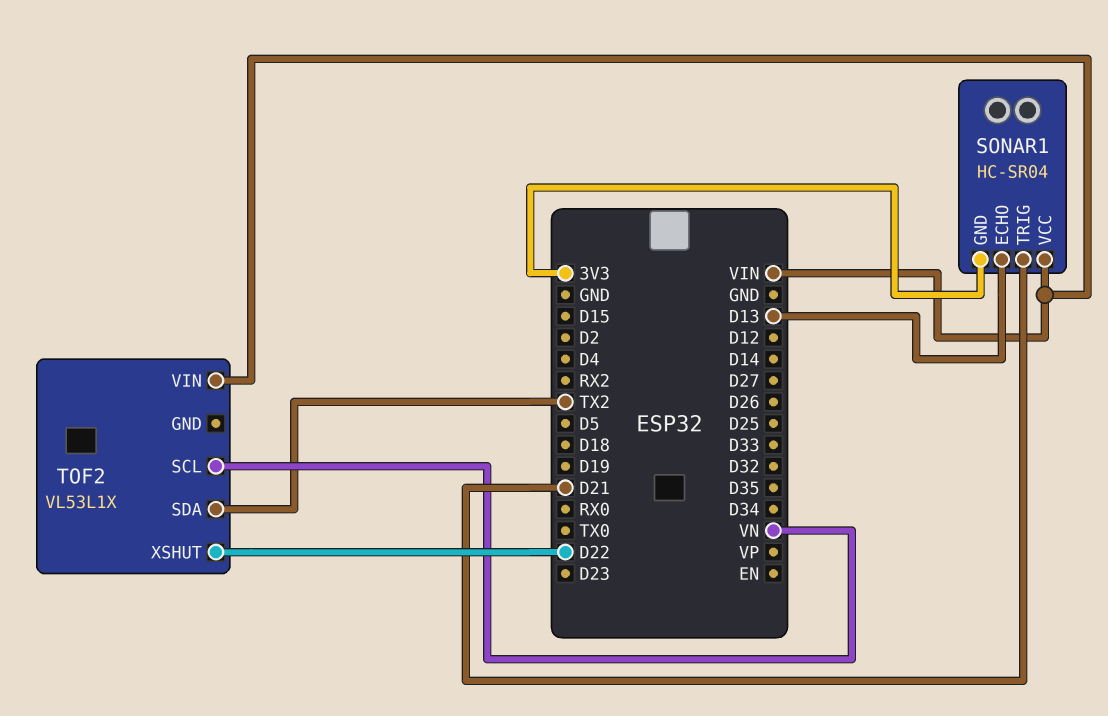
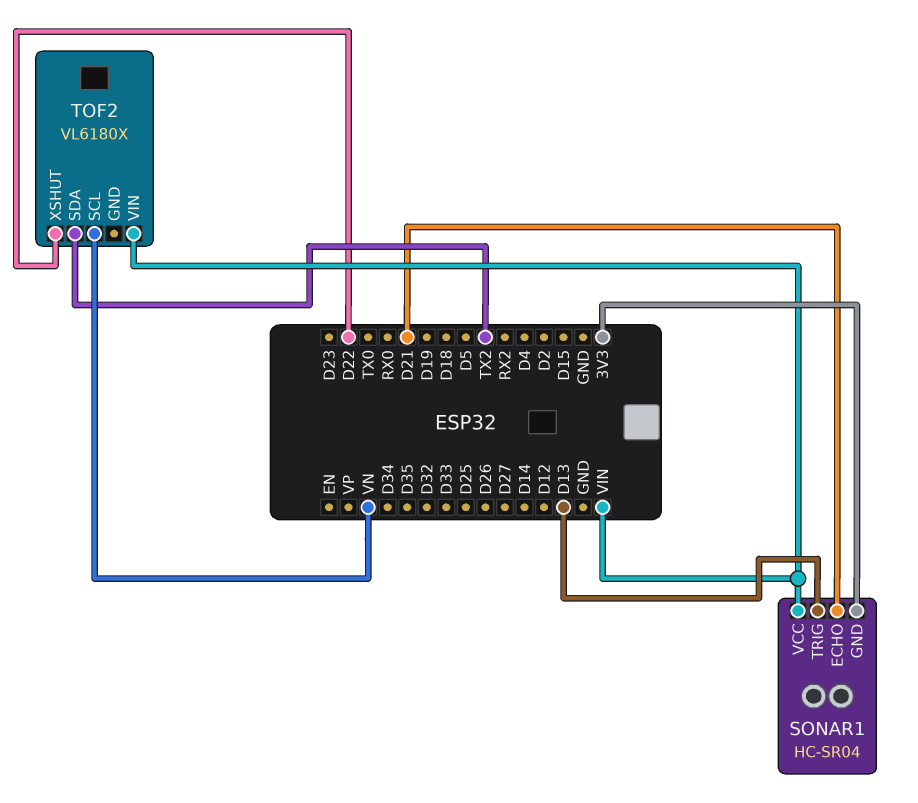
SONAR1 pin ECHO: D13 -> D21
SONAR1 pin TRIG: D21 -> D13
TOF2: VL53L1X -> VL6180X

